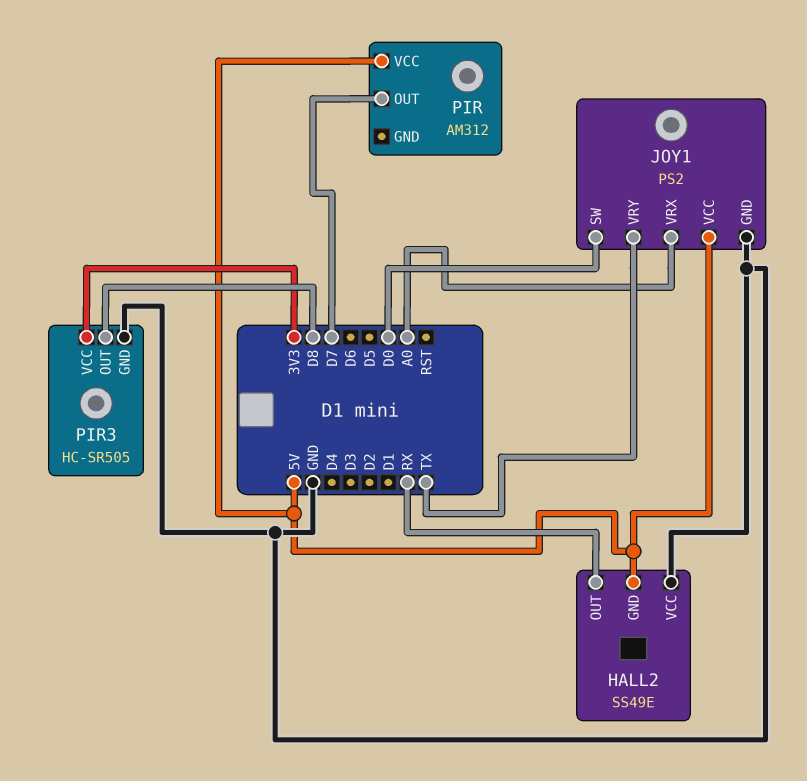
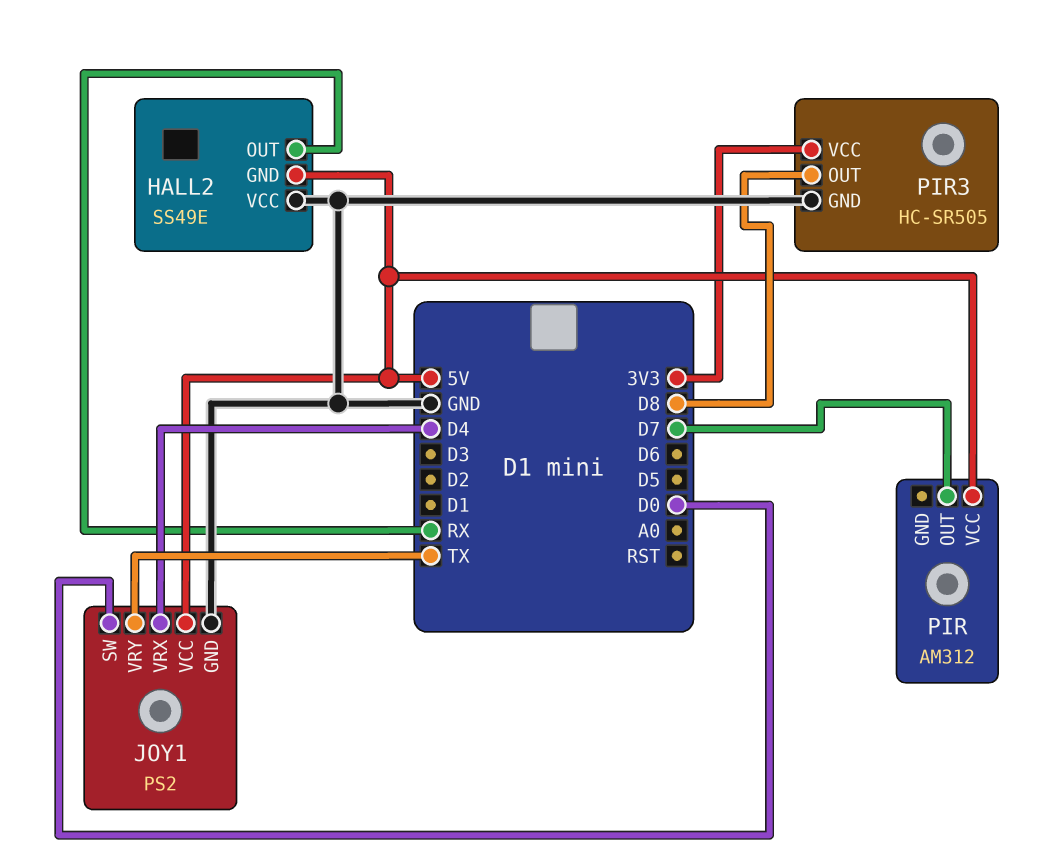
JOY1 pin VRX: A0 -> D4

